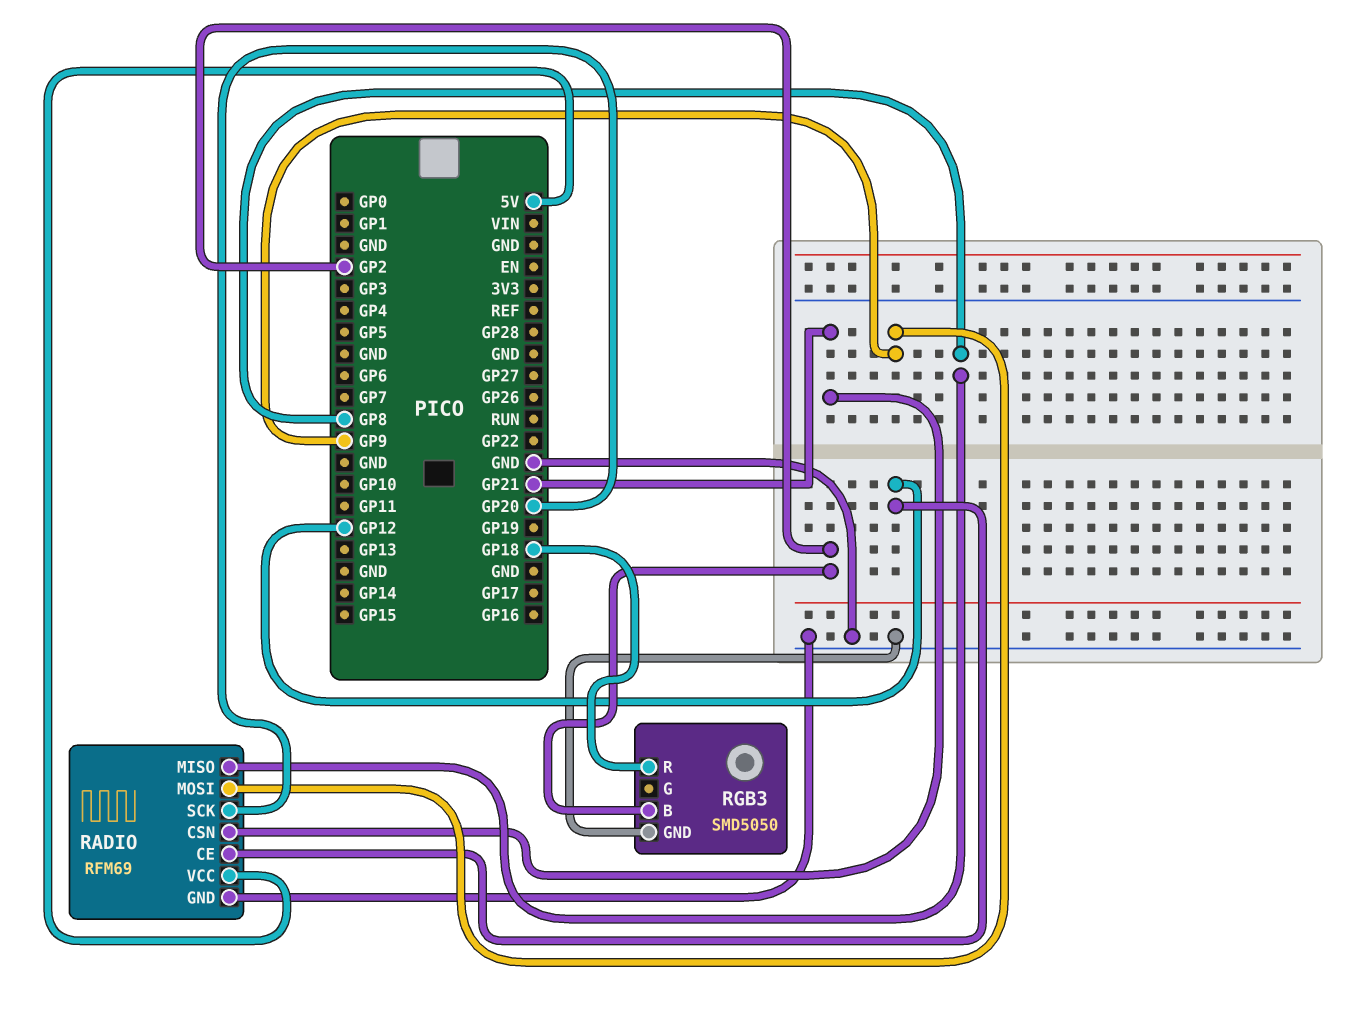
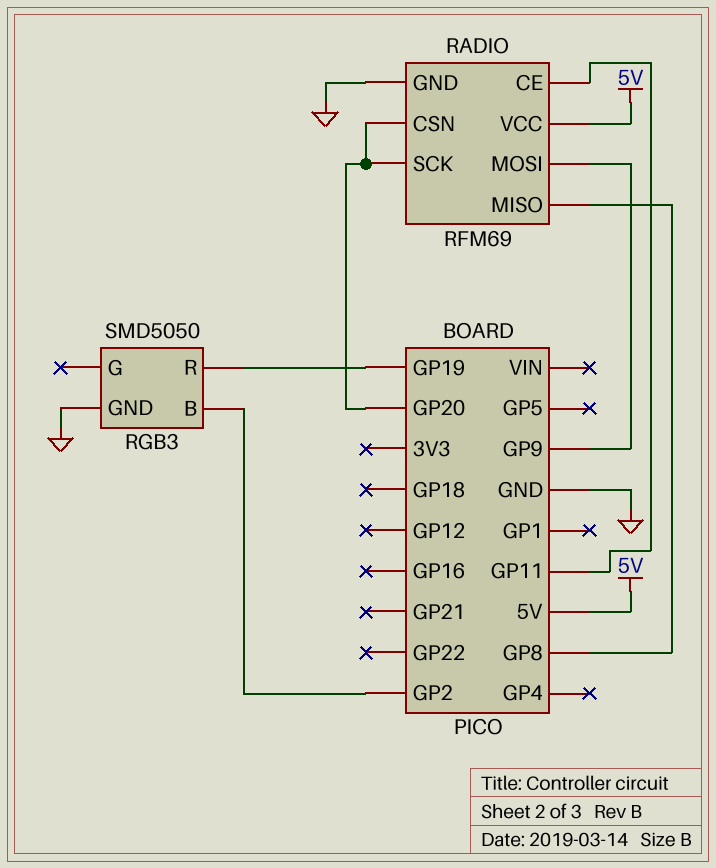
RADIO pin CE: GP12 -> GP11
RADIO pin CSN: GP21 -> GP20
RGB3 pin R: GP18 -> GP19

